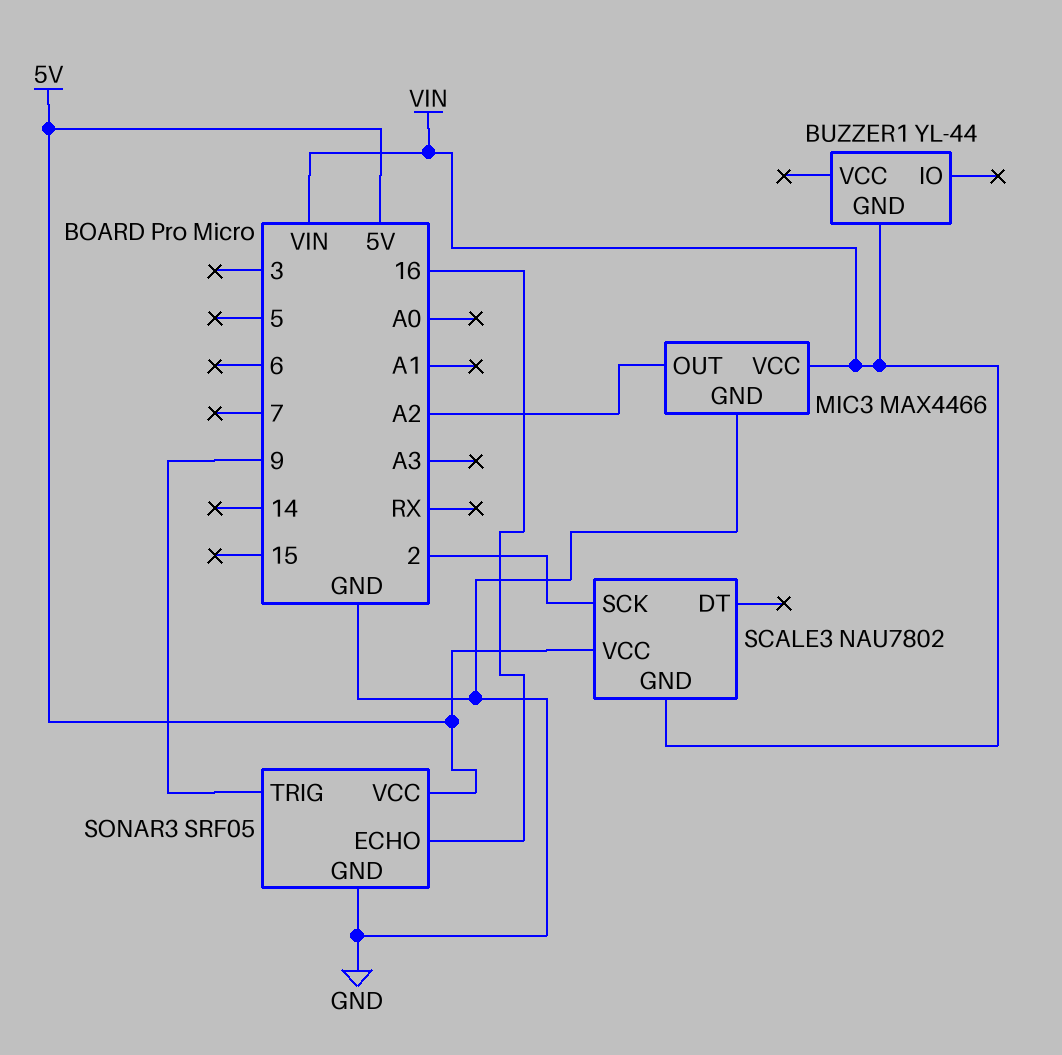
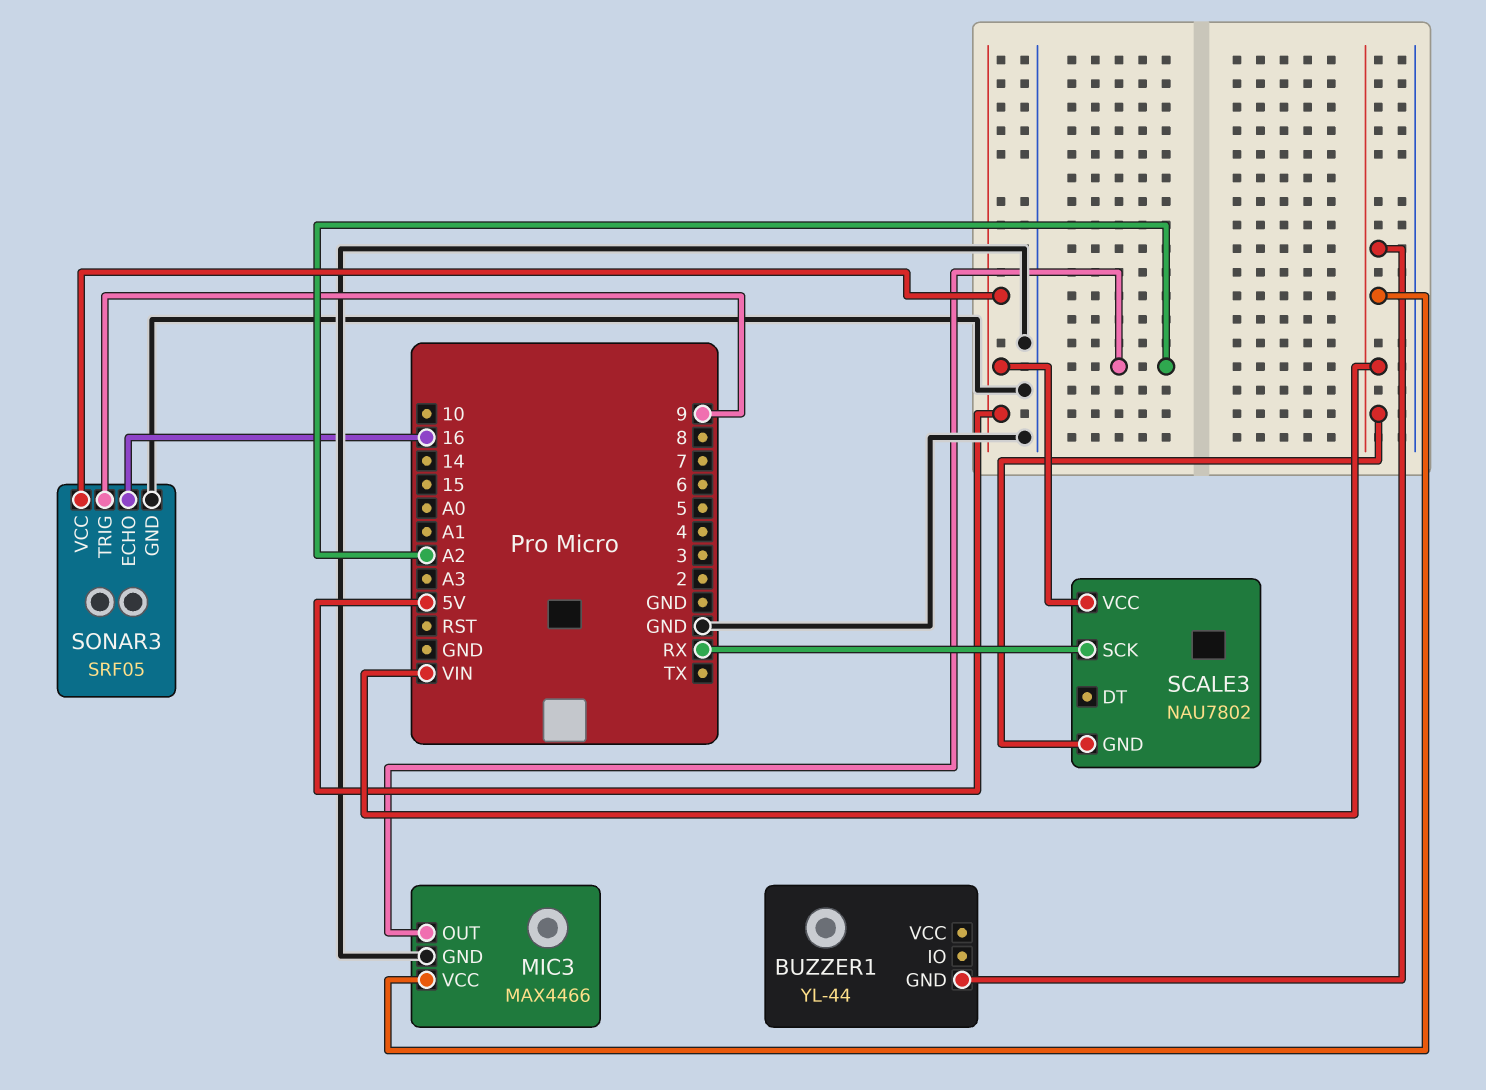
SCALE3 pin SCK: 2 -> RX

